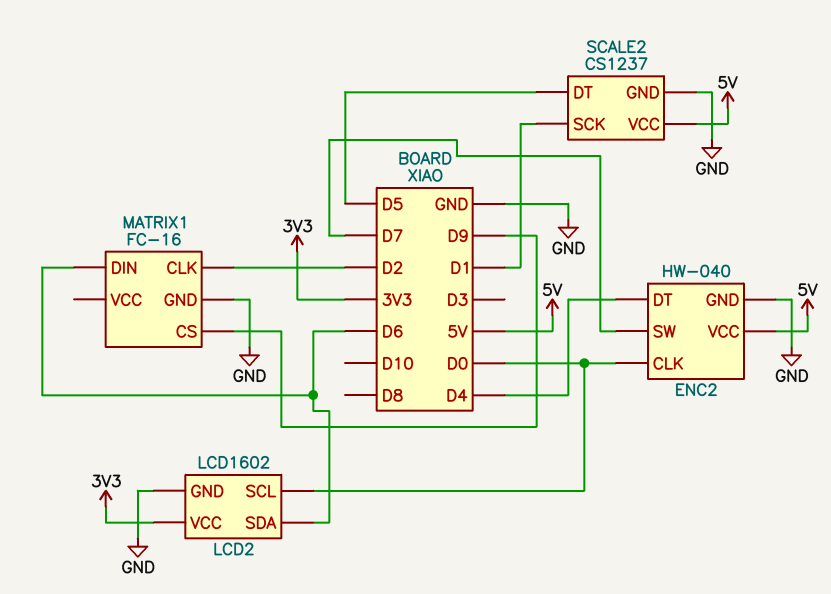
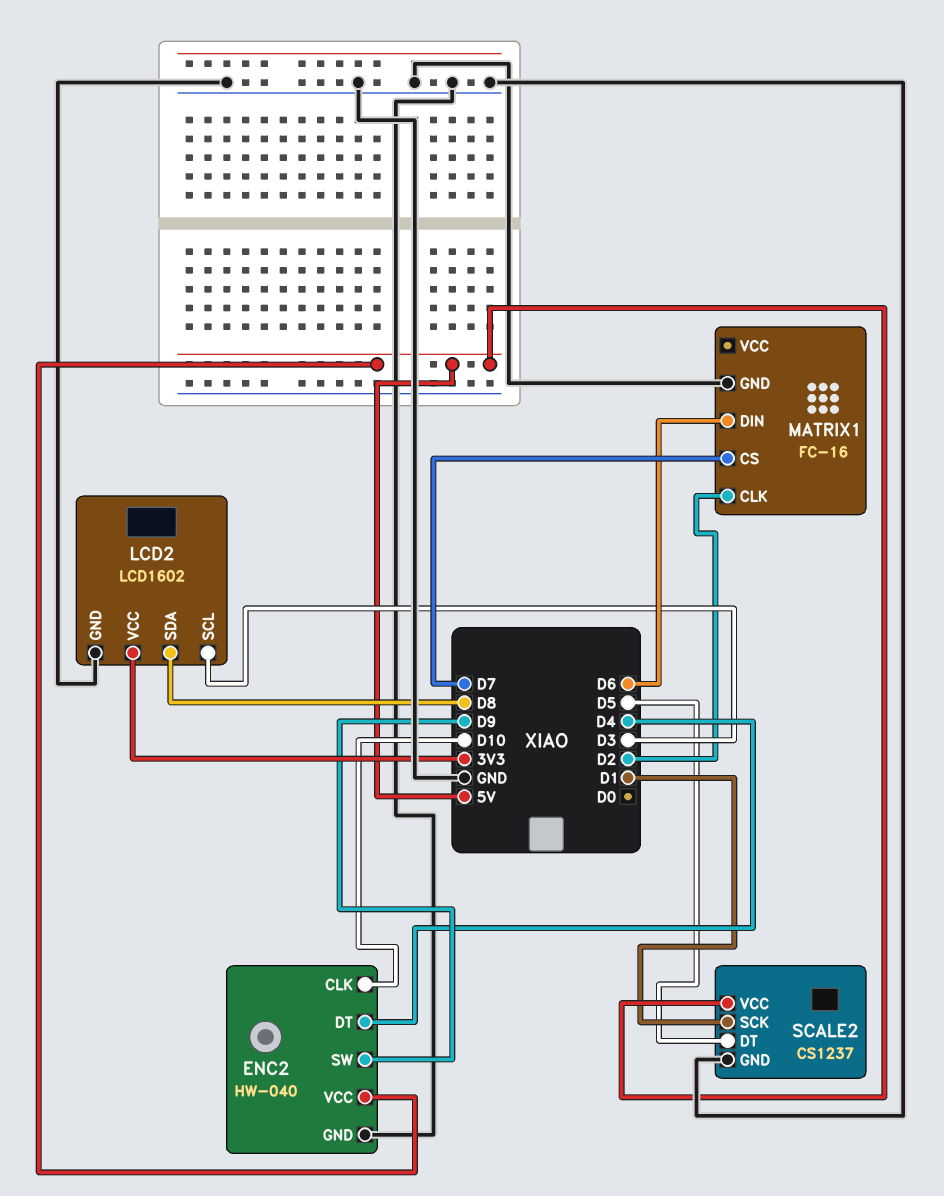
ENC2 pin CLK: D0 -> D10
ENC2 pin SW: D7 -> D9
LCD2 pin SCL: D0 -> D3
LCD2 pin SDA: D6 -> D8
MATRIX1 pin CS: D9 -> D7

